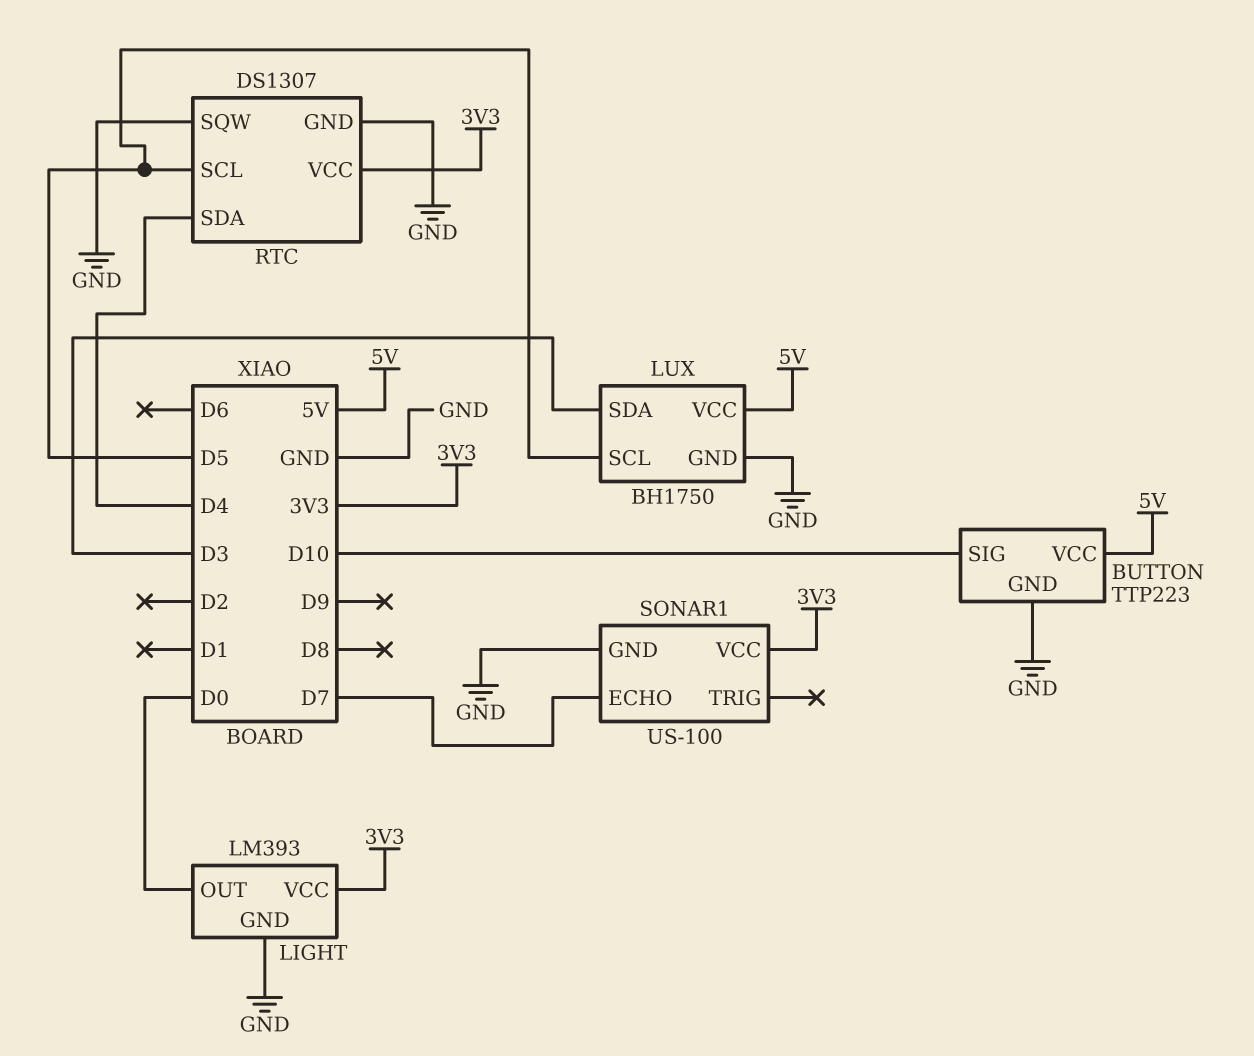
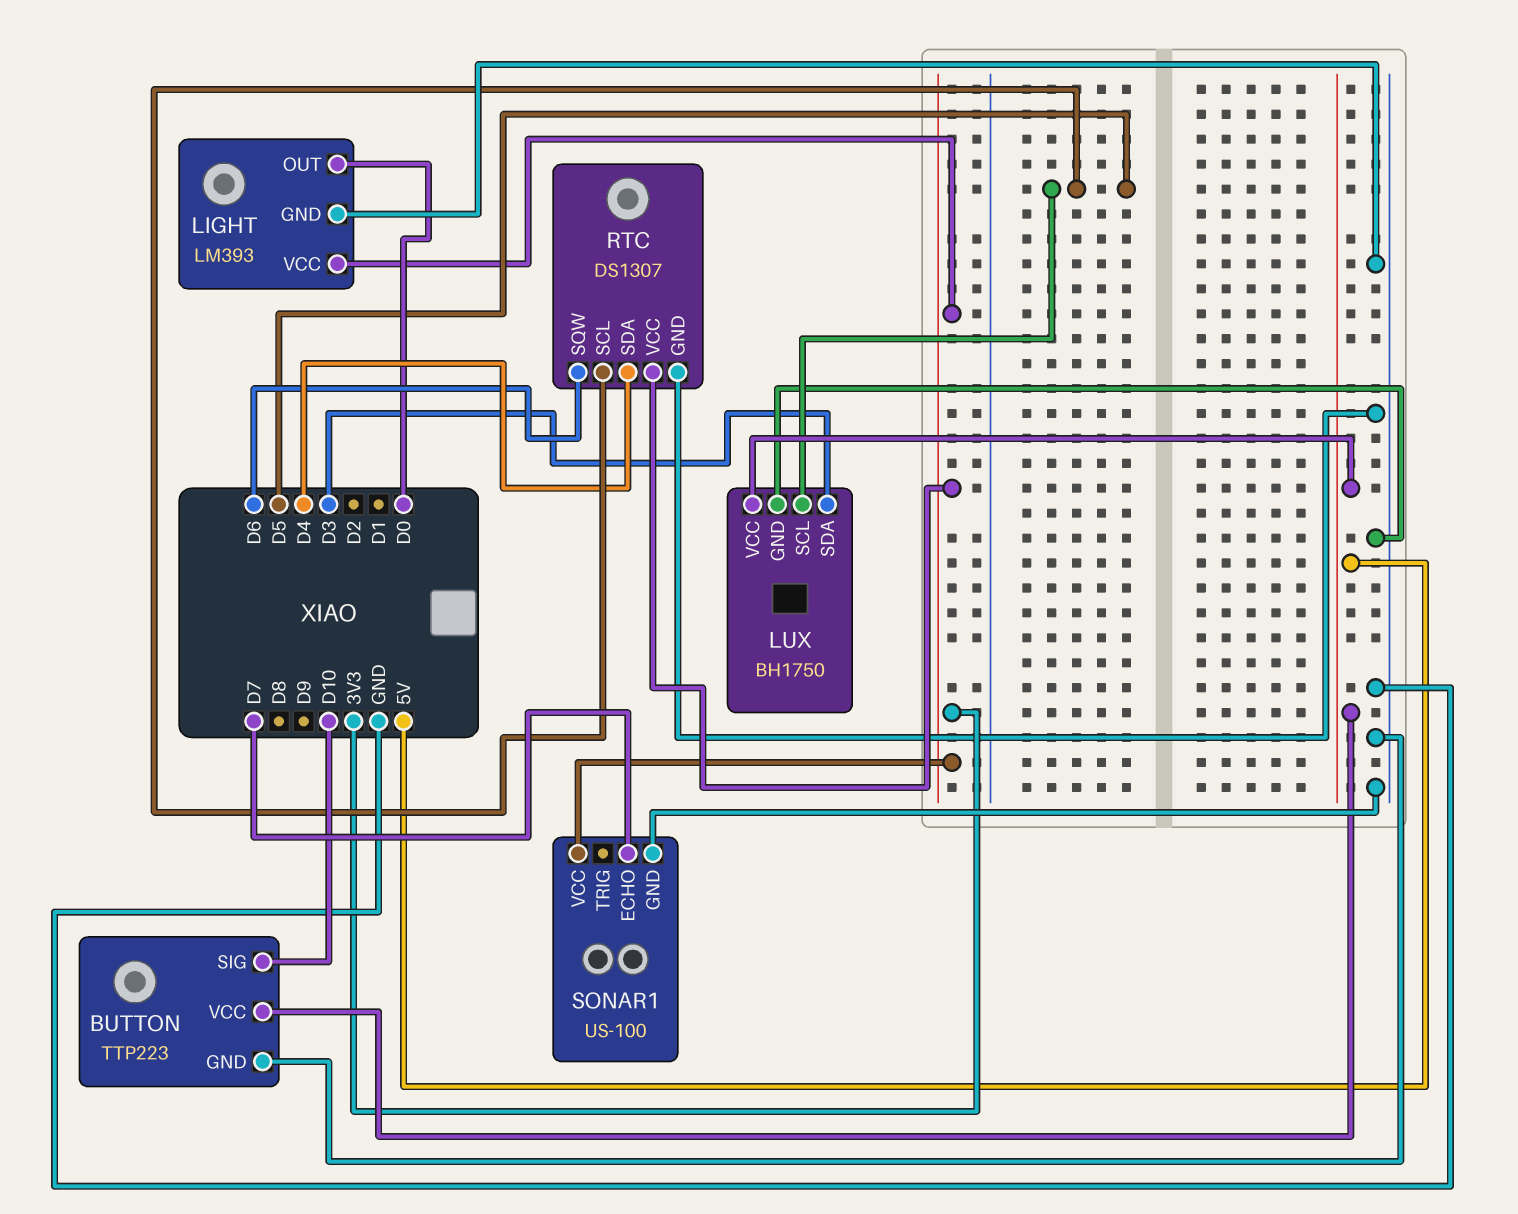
RTC pin SQW: GND -> D6

